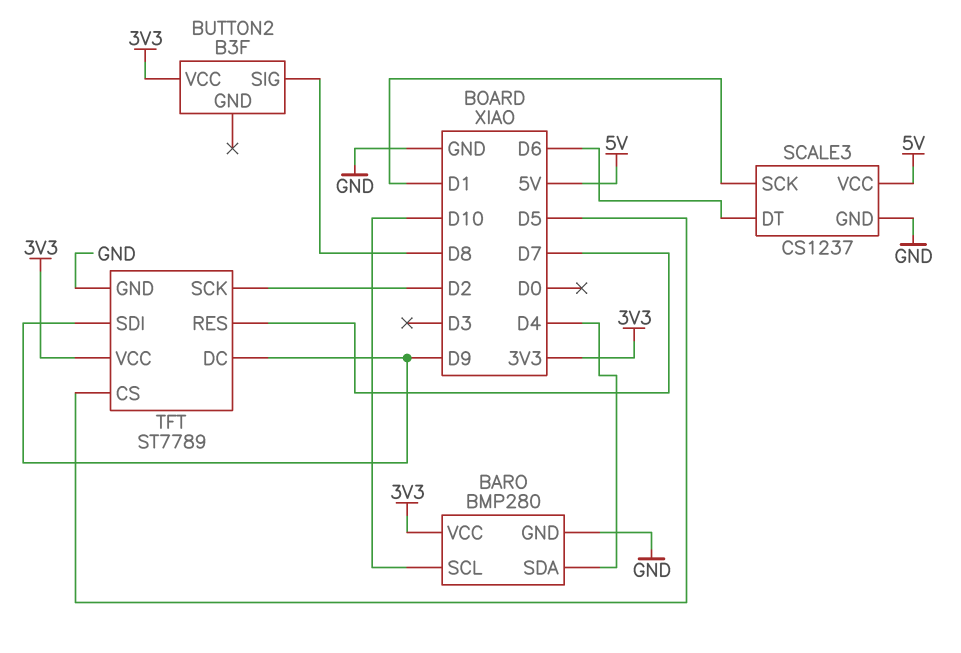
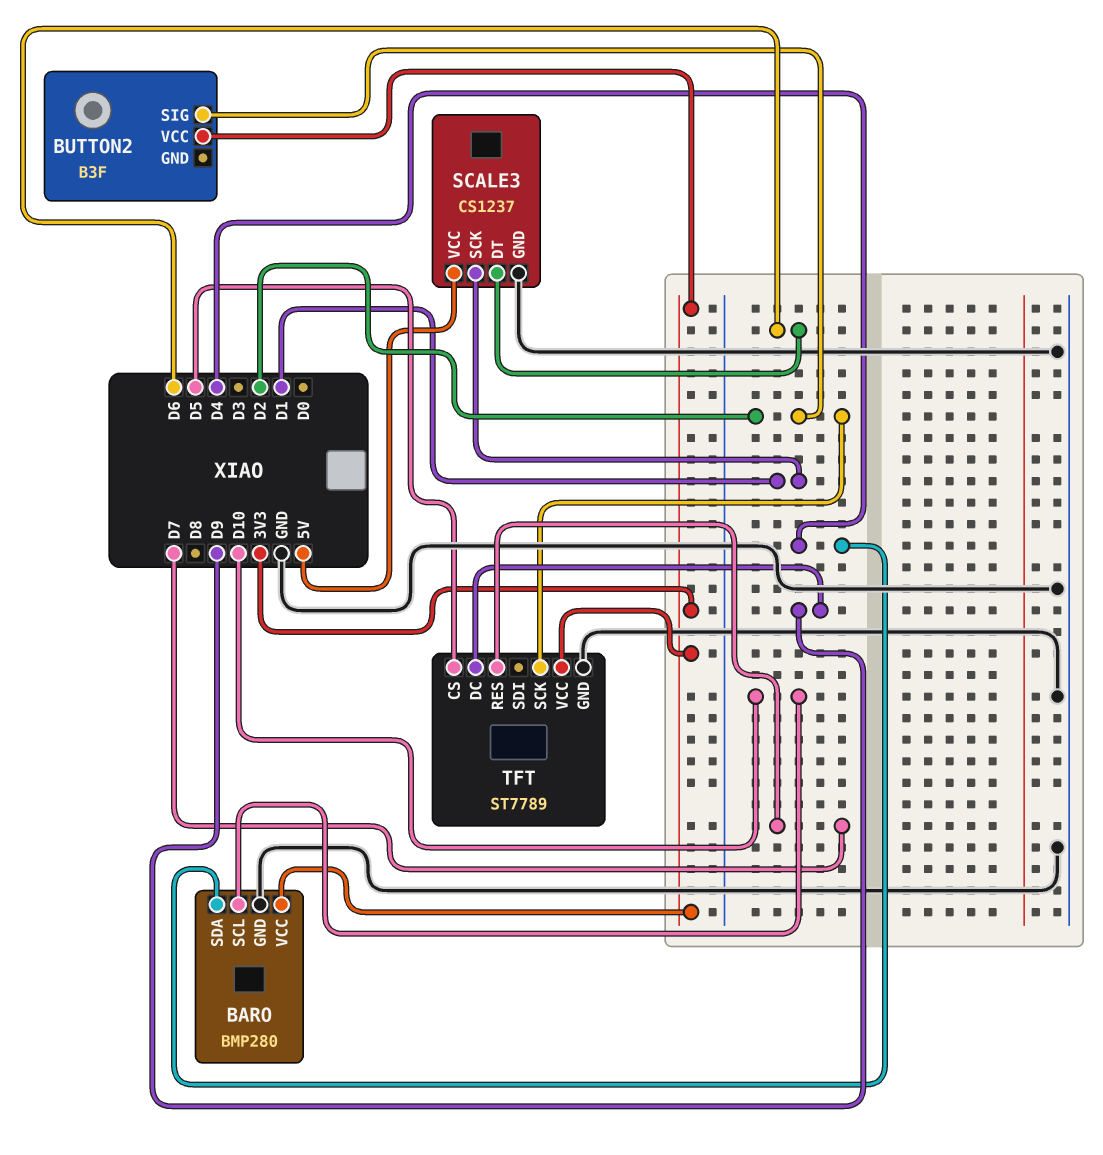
BUTTON2 pin SIG: D8 -> D2
TFT pin SDI: D9 -> none

